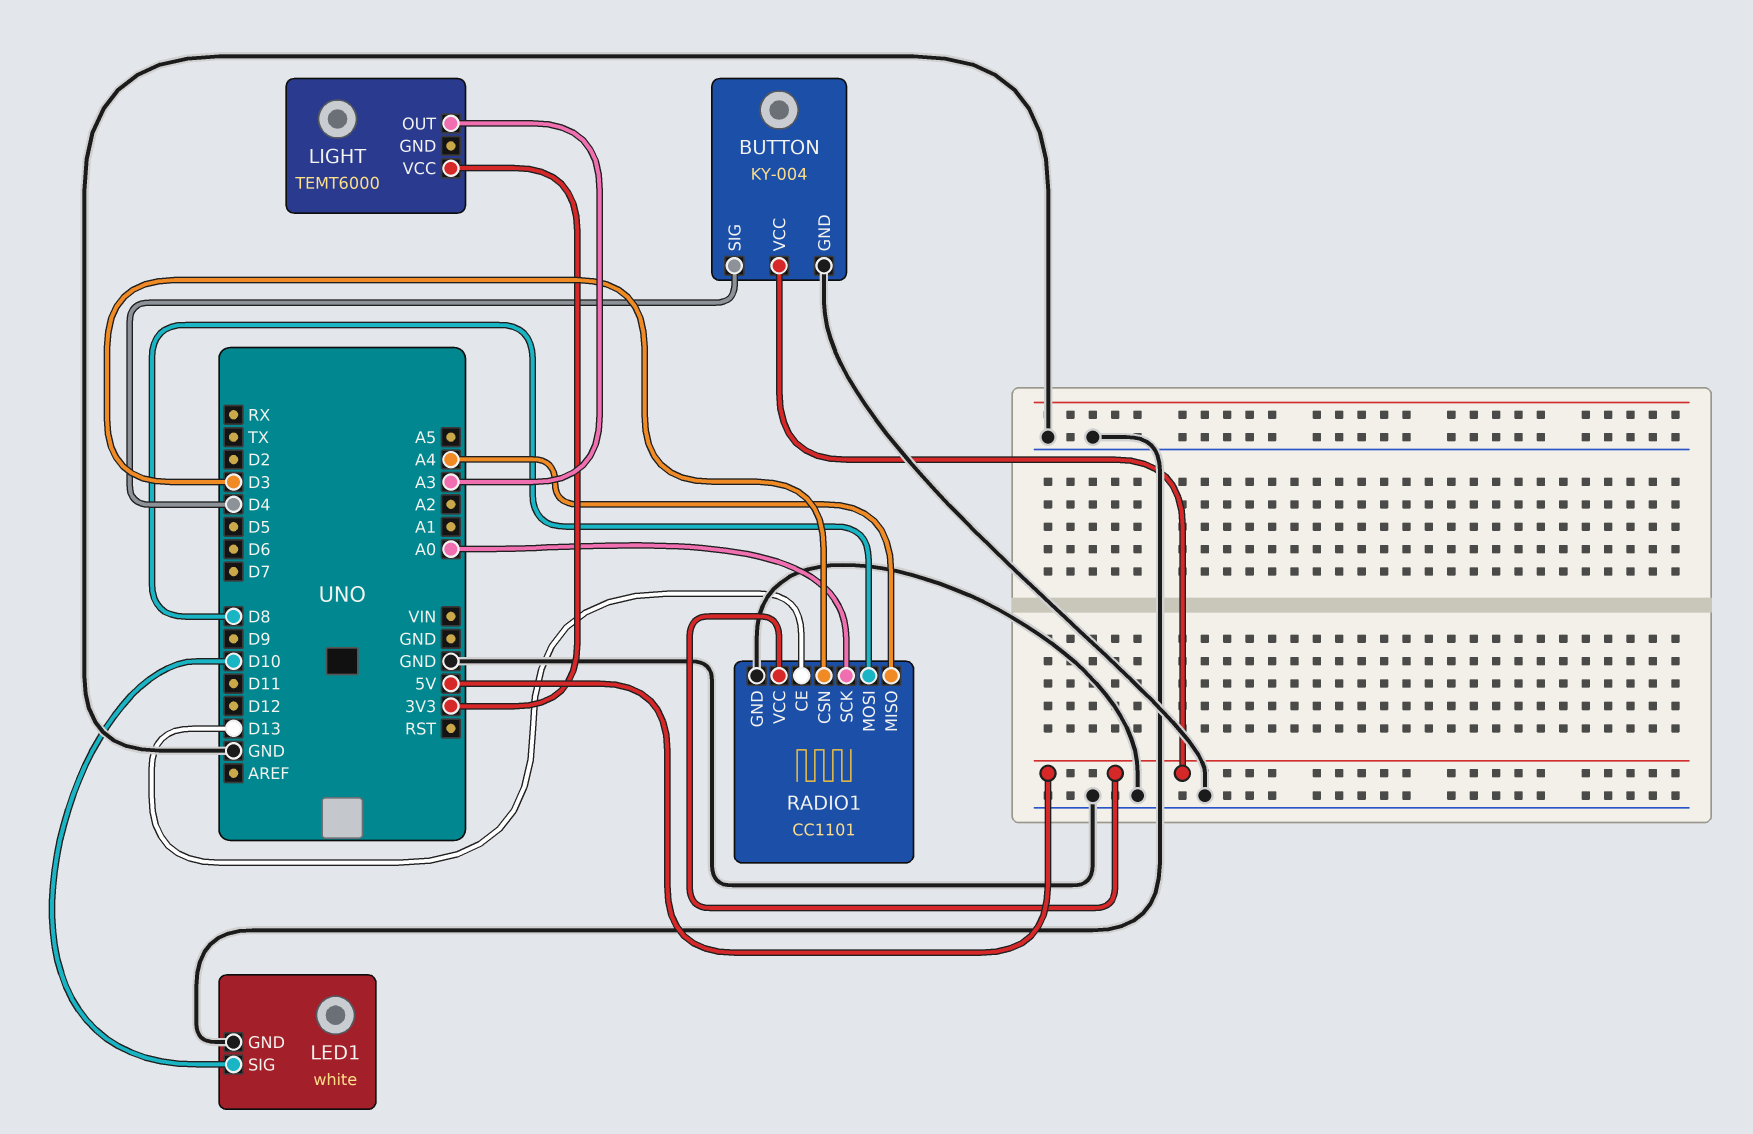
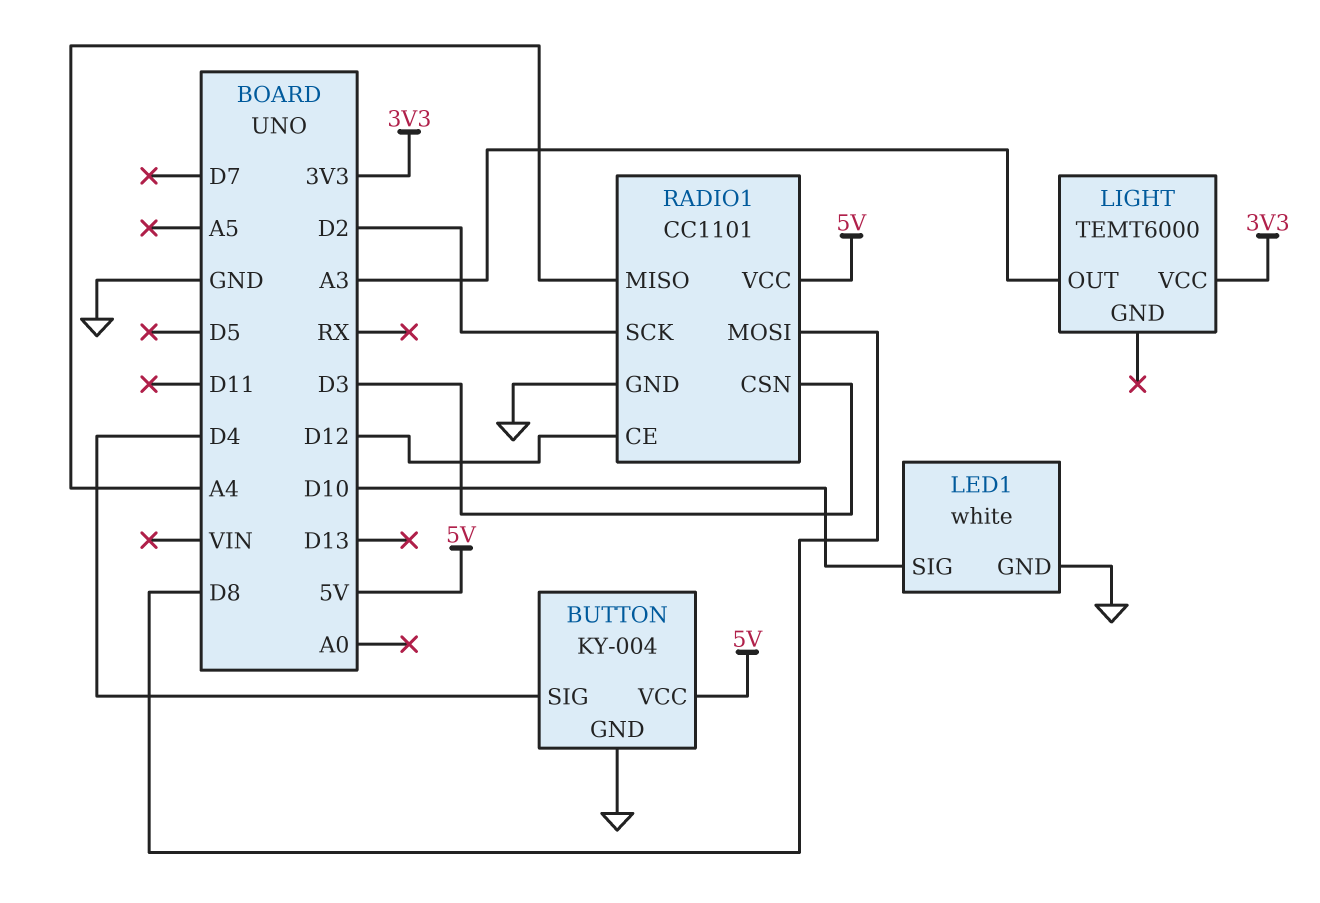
RADIO1 pin CE: D13 -> D12
RADIO1 pin SCK: A0 -> D2

